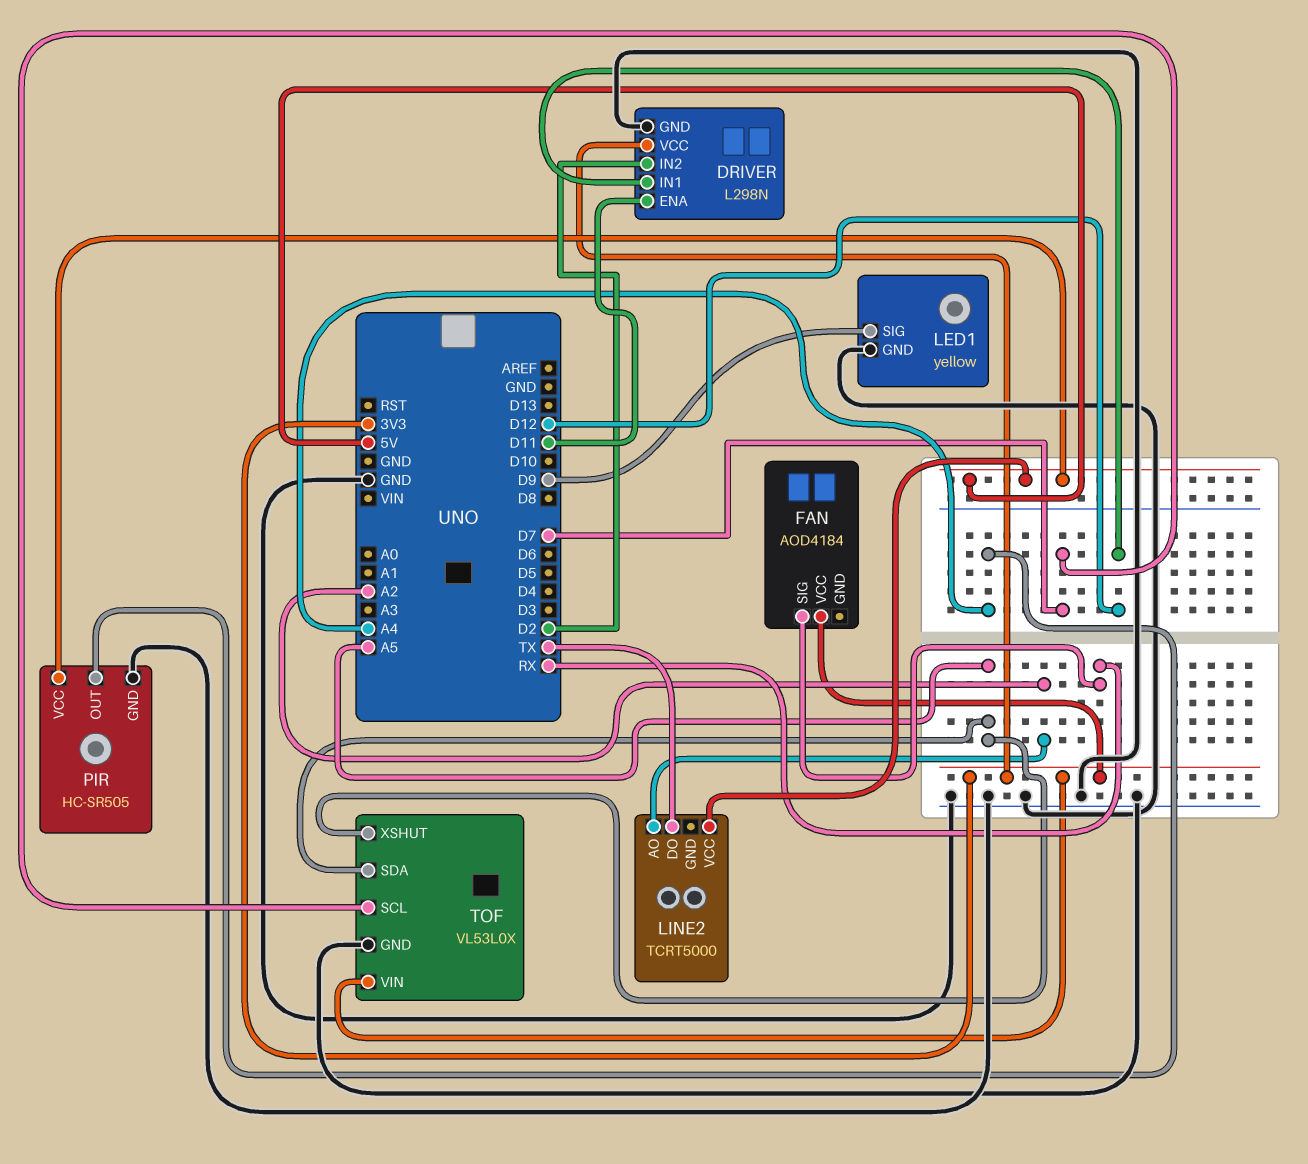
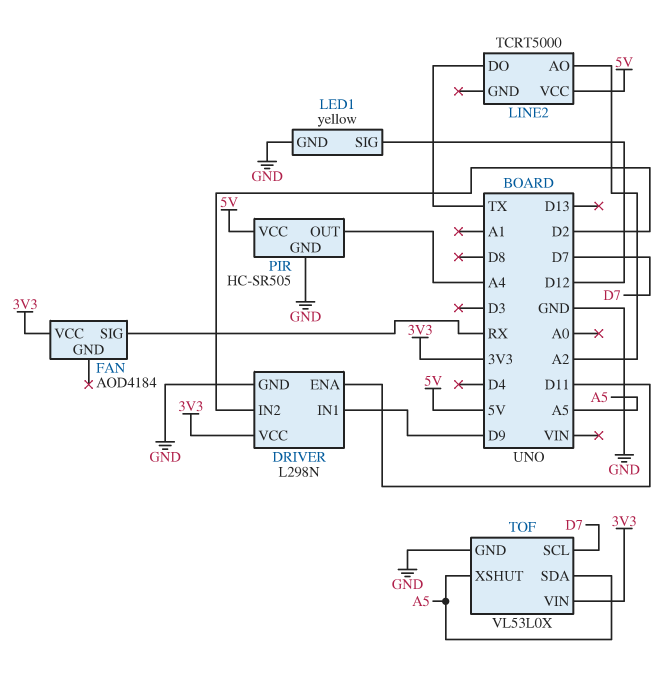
DRIVER pin IN1: D12 -> D9
LED1 pin SIG: D9 -> D12

